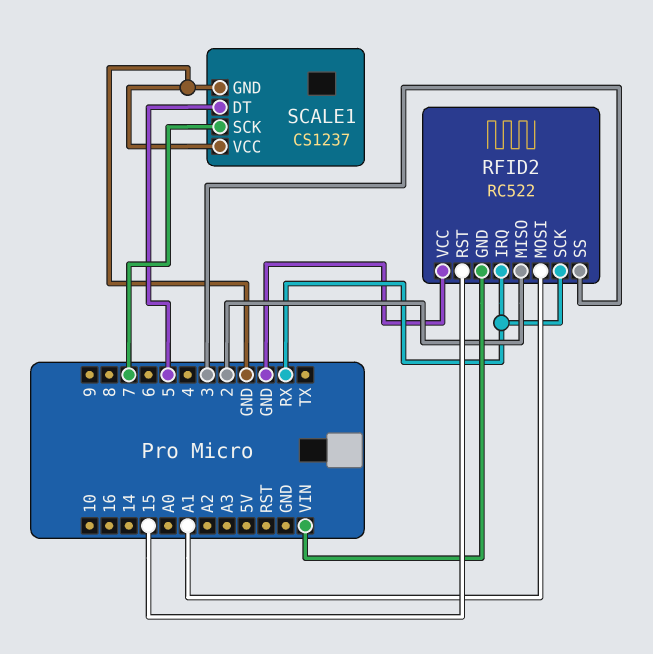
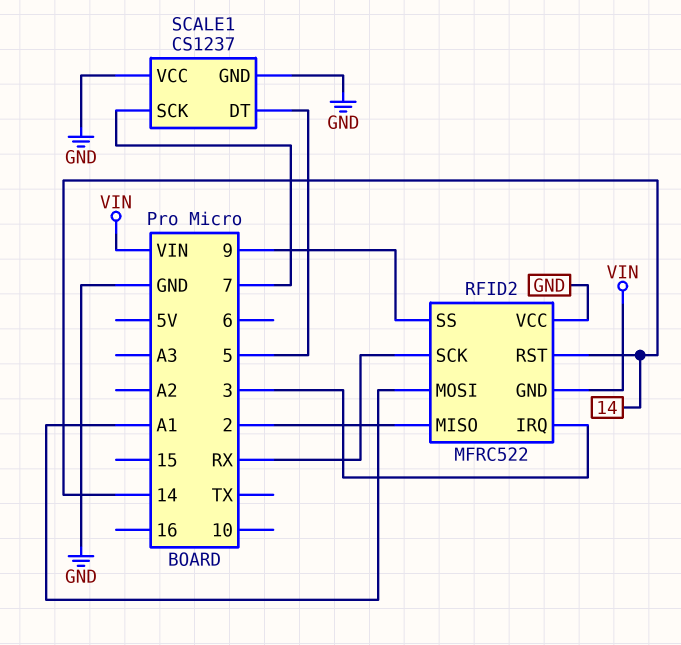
RFID2: RC522 -> MFRC522
RFID2 pin IRQ: RX -> 3
RFID2 pin RST: 15 -> 14
RFID2 pin SS: 3 -> 9

